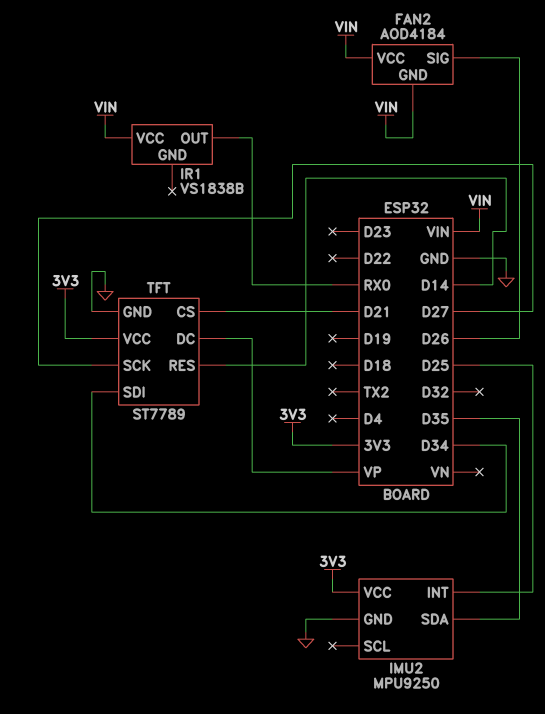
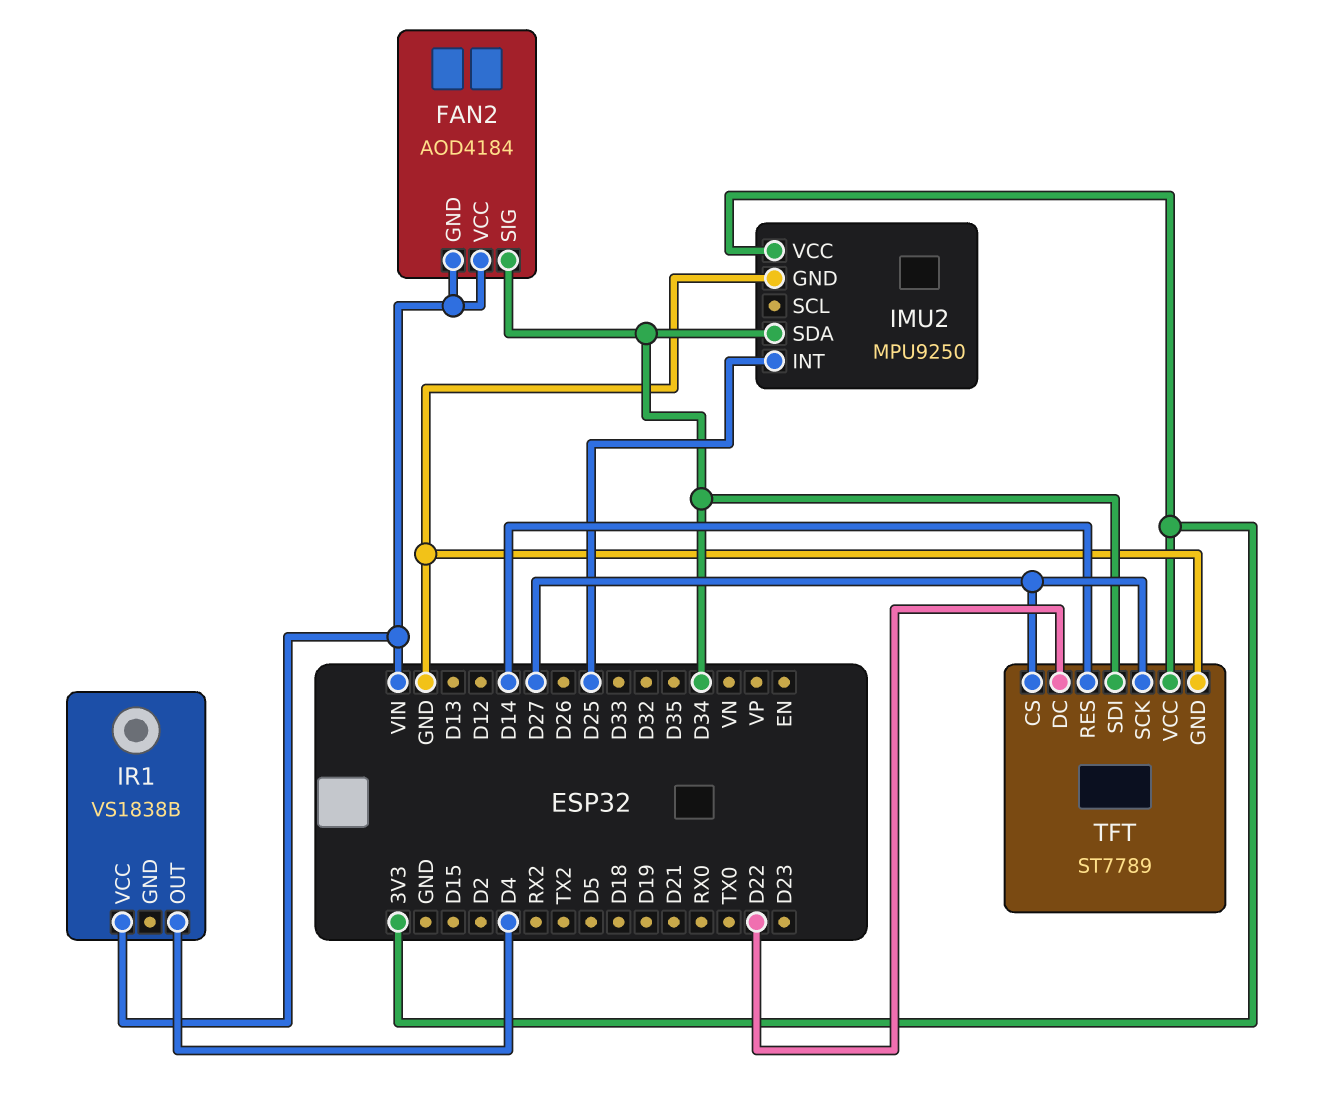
FAN2 pin SIG: D26 -> D34
IMU2 pin SDA: D35 -> D34
IR1 pin OUT: RX0 -> D4
TFT pin CS: D21 -> D27
TFT pin DC: VP -> D22

